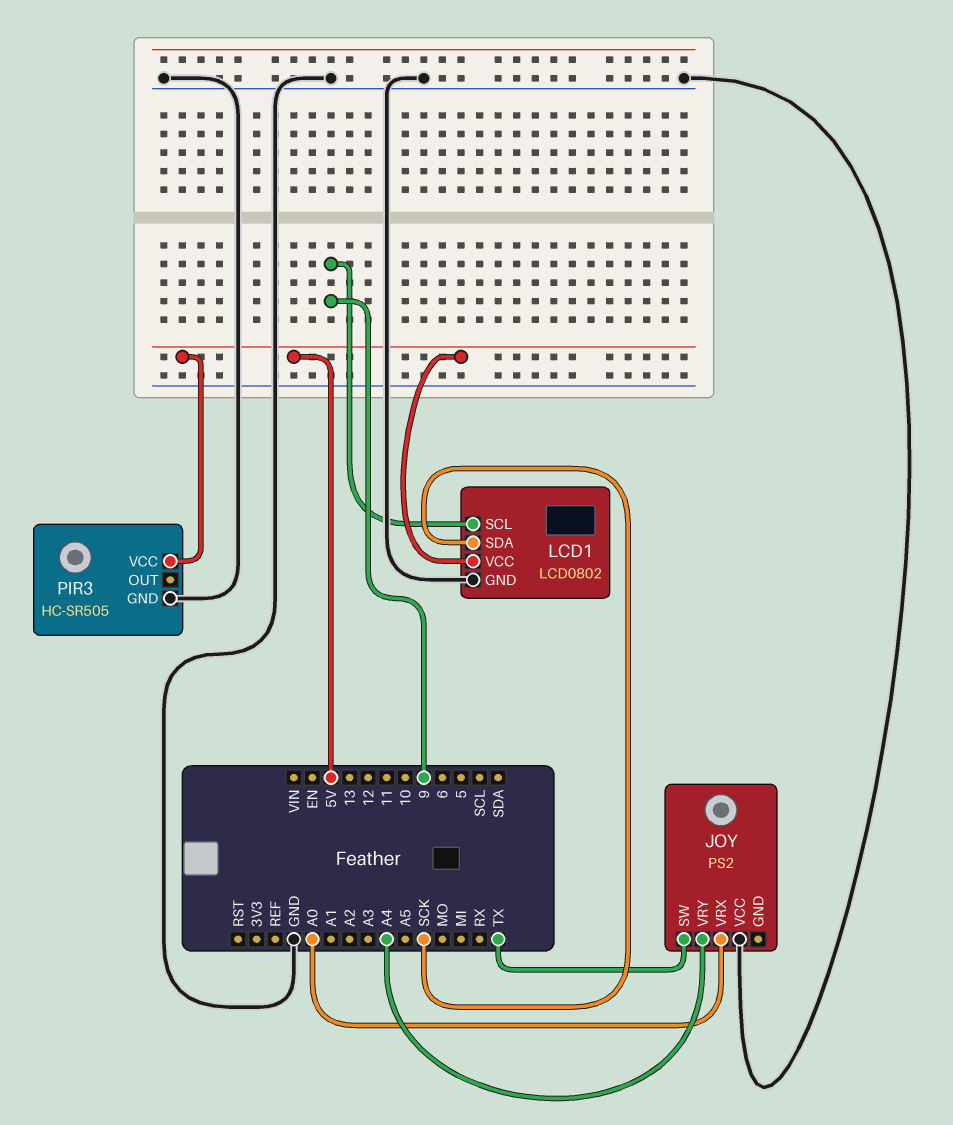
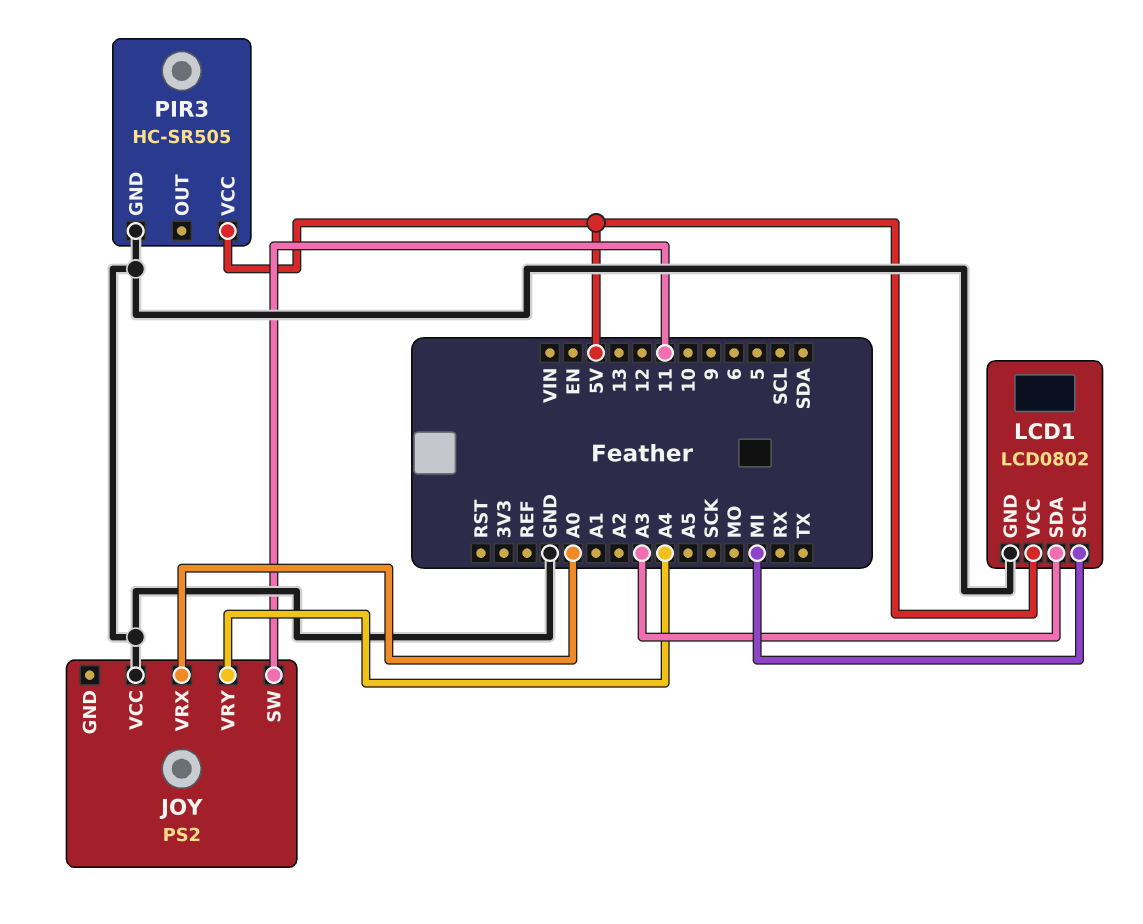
JOY pin SW: TX -> 11
LCD1 pin SCL: 9 -> MI
LCD1 pin SDA: SCK -> A3

